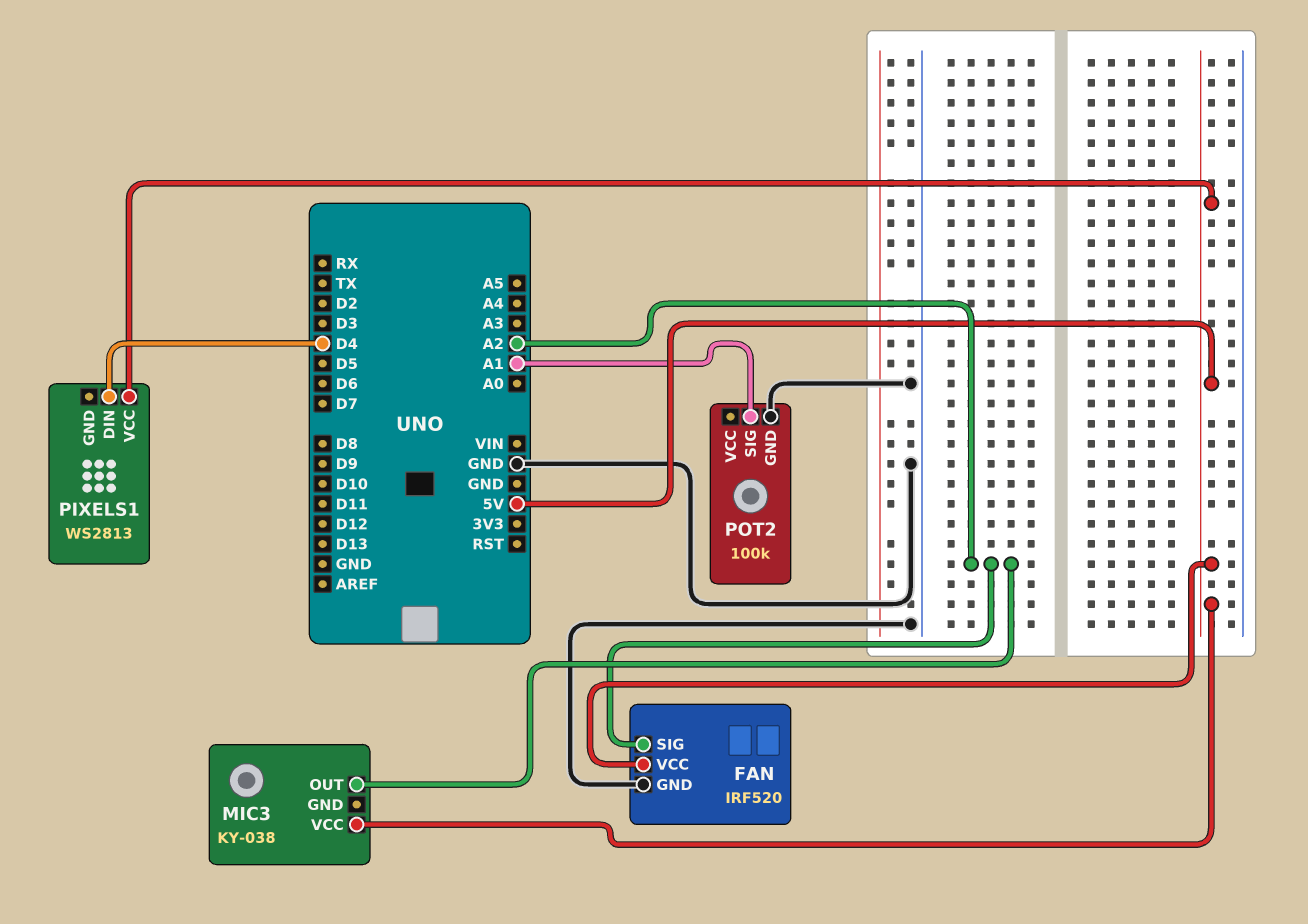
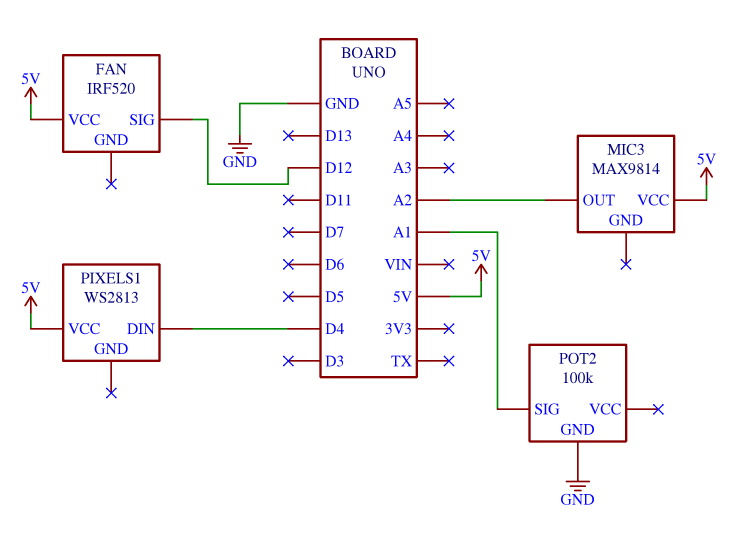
FAN pin GND: GND -> none
FAN pin SIG: A2 -> D12
MIC3: KY-038 -> MAX9814

